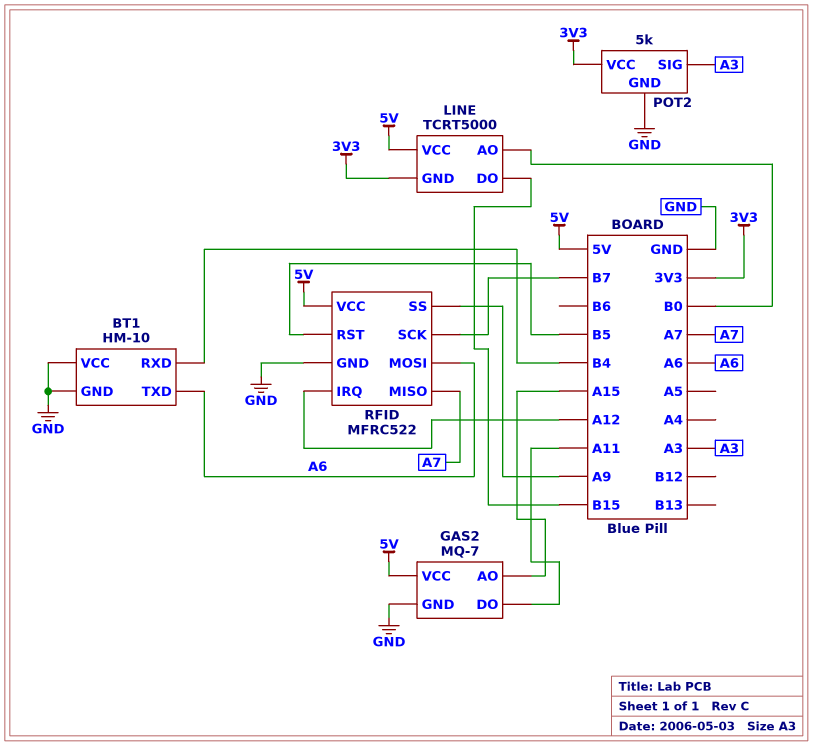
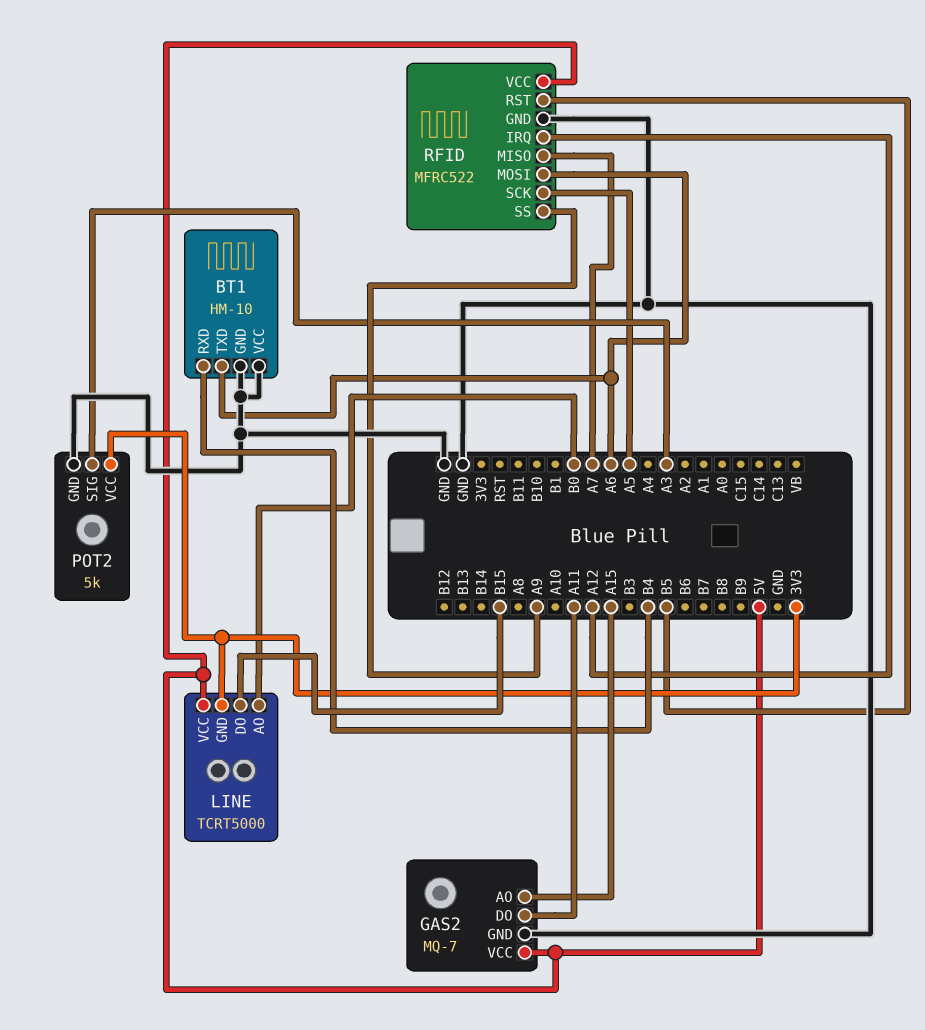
RFID pin SCK: B7 -> A5

